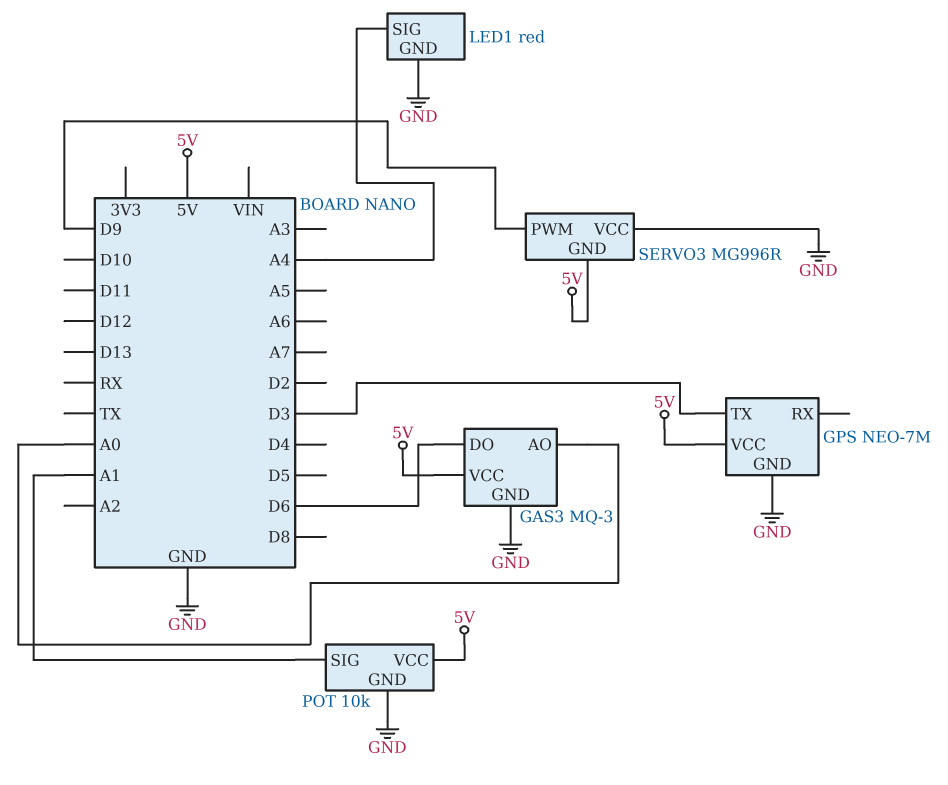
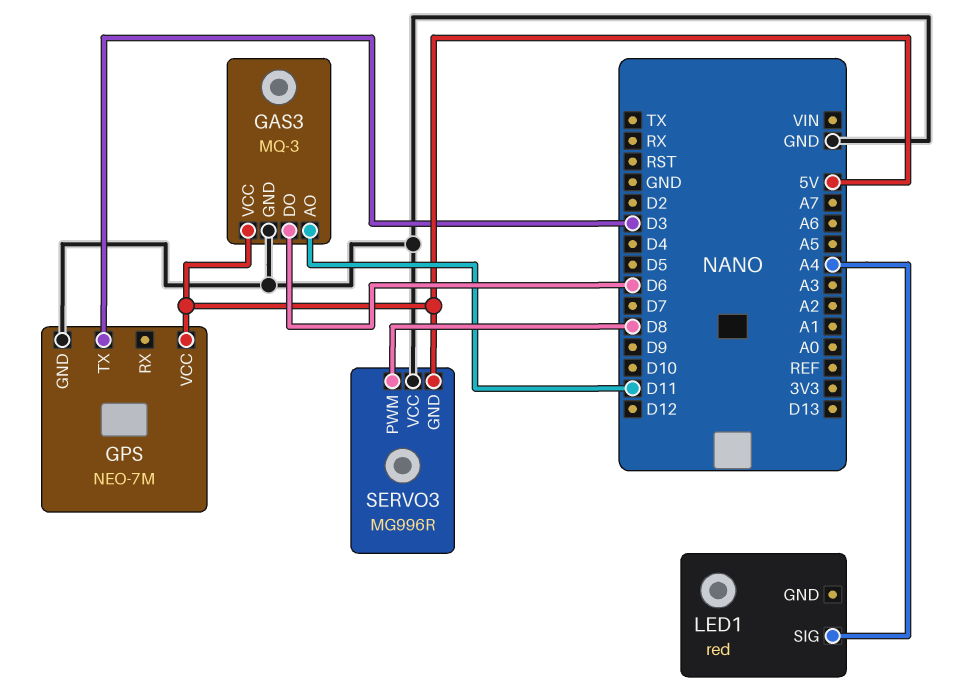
GAS3 pin AO: A0 -> D11
LED1 pin GND: GND -> none
POT: 10k -> none
POT pin GND: GND -> none
POT pin SIG: A1 -> none
POT pin VCC: 5V -> none
SERVO3 pin PWM: D9 -> D8

